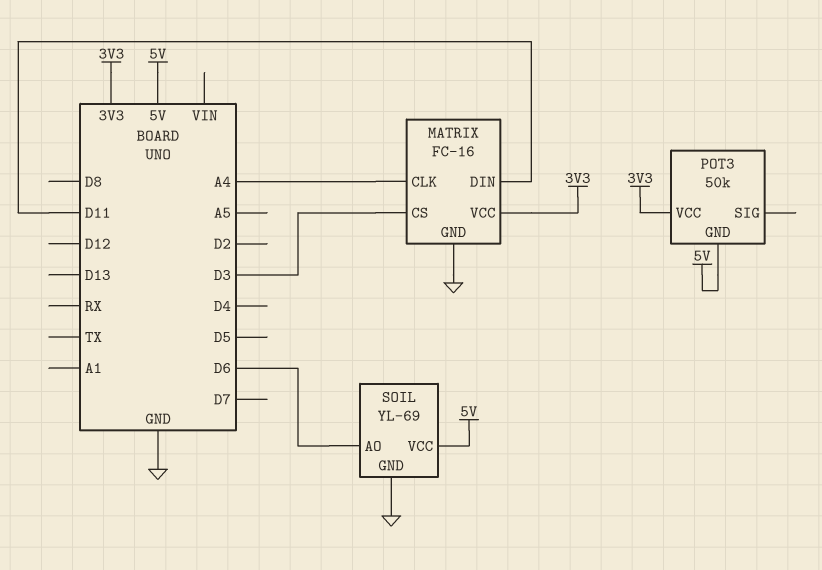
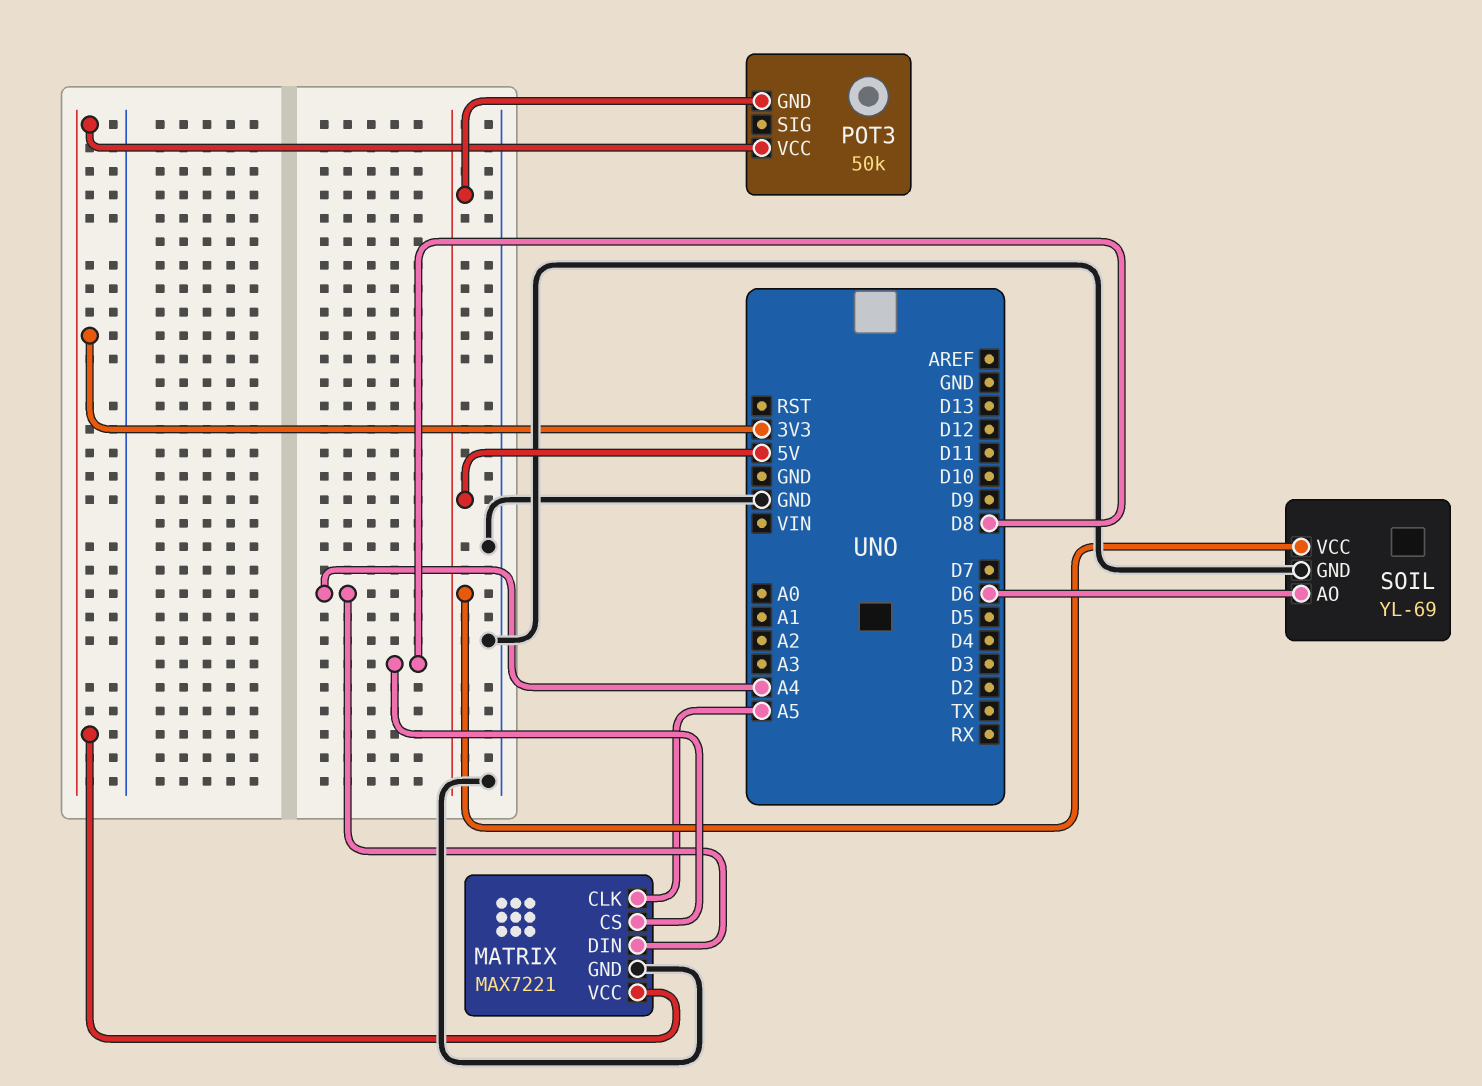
MATRIX: FC-16 -> MAX7221
MATRIX pin CLK: A4 -> A5
MATRIX pin CS: D3 -> D8
MATRIX pin DIN: D11 -> A4

